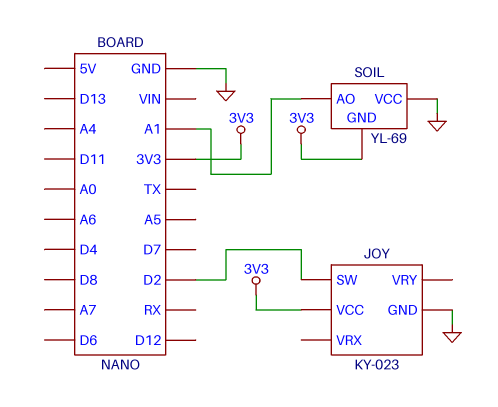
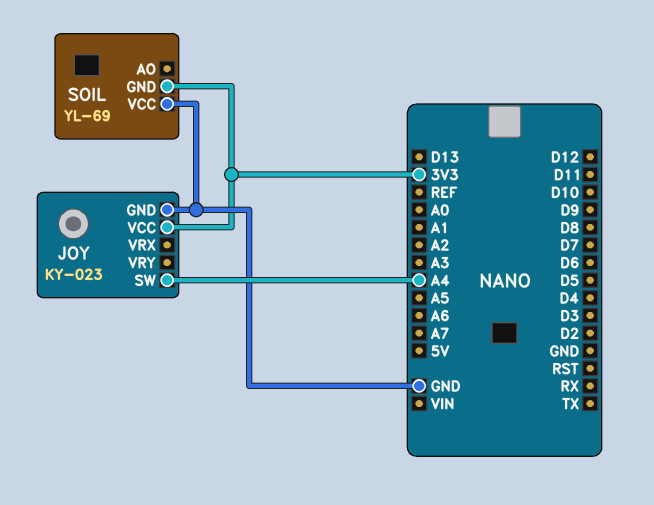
JOY pin SW: D2 -> A4
SOIL pin AO: A1 -> none

